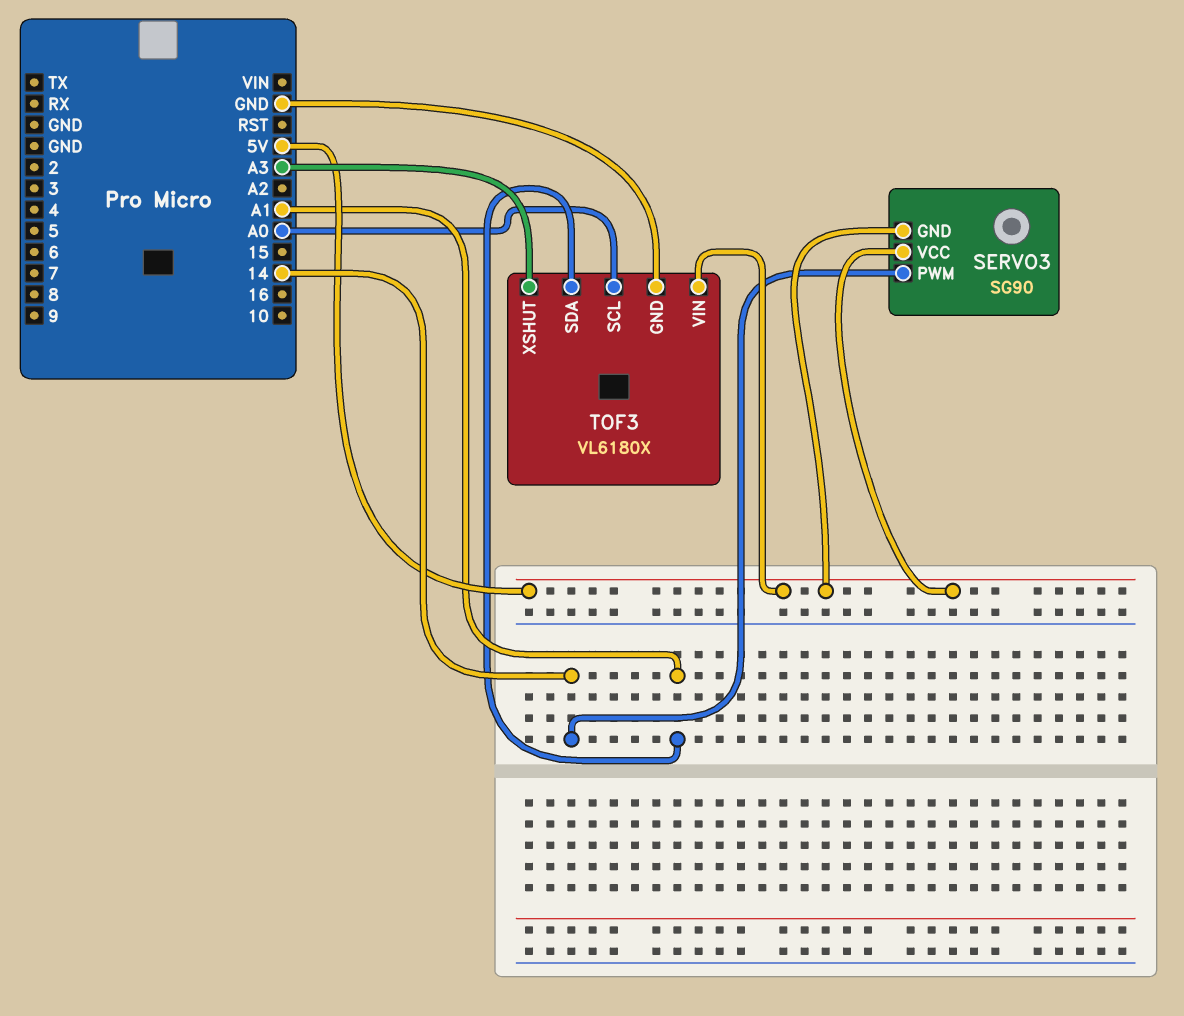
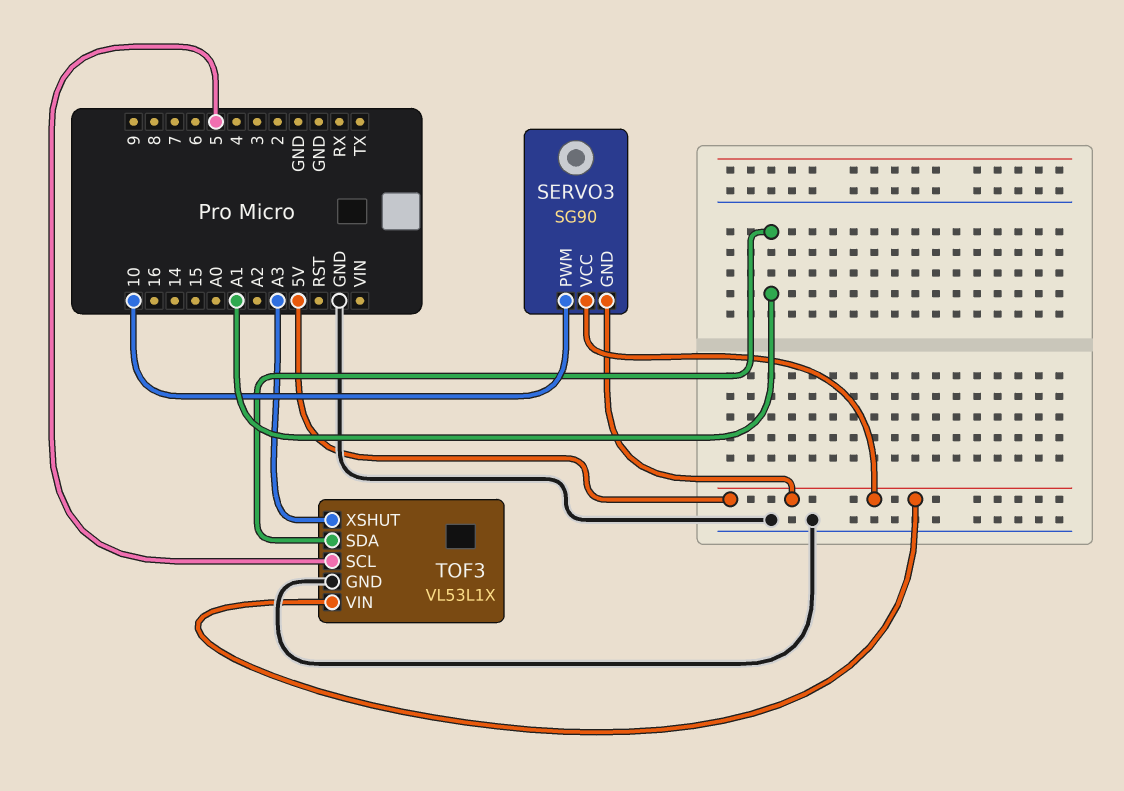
SERVO3 pin PWM: 14 -> 10
TOF3: VL6180X -> VL53L1X
TOF3 pin SCL: A0 -> 5

